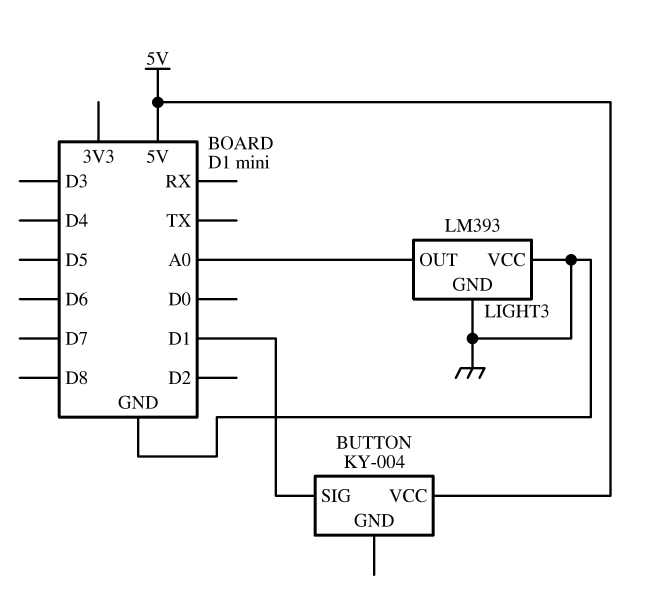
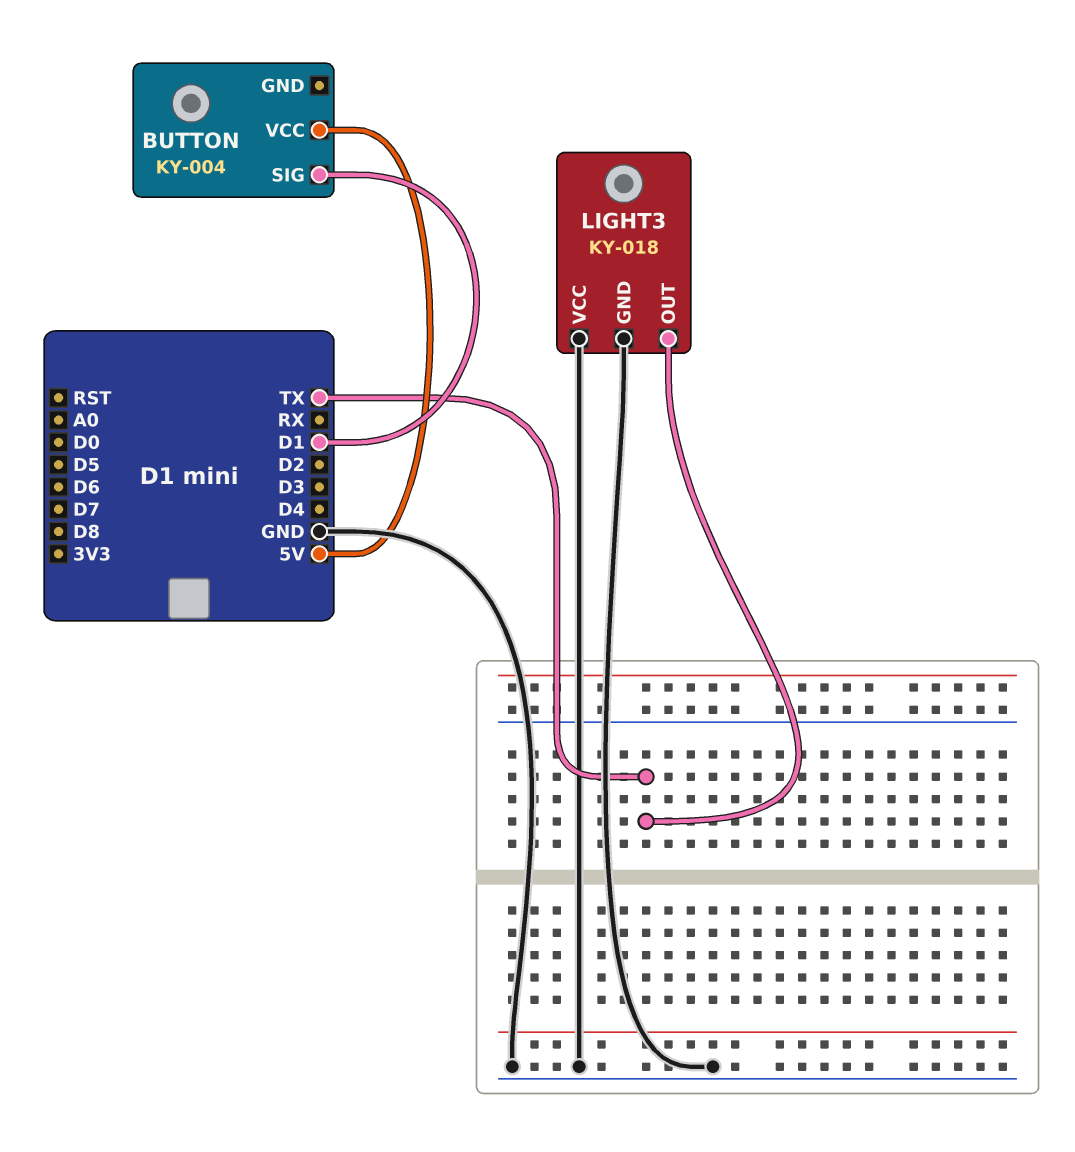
LIGHT3: LM393 -> KY-018
LIGHT3 pin OUT: A0 -> TX

